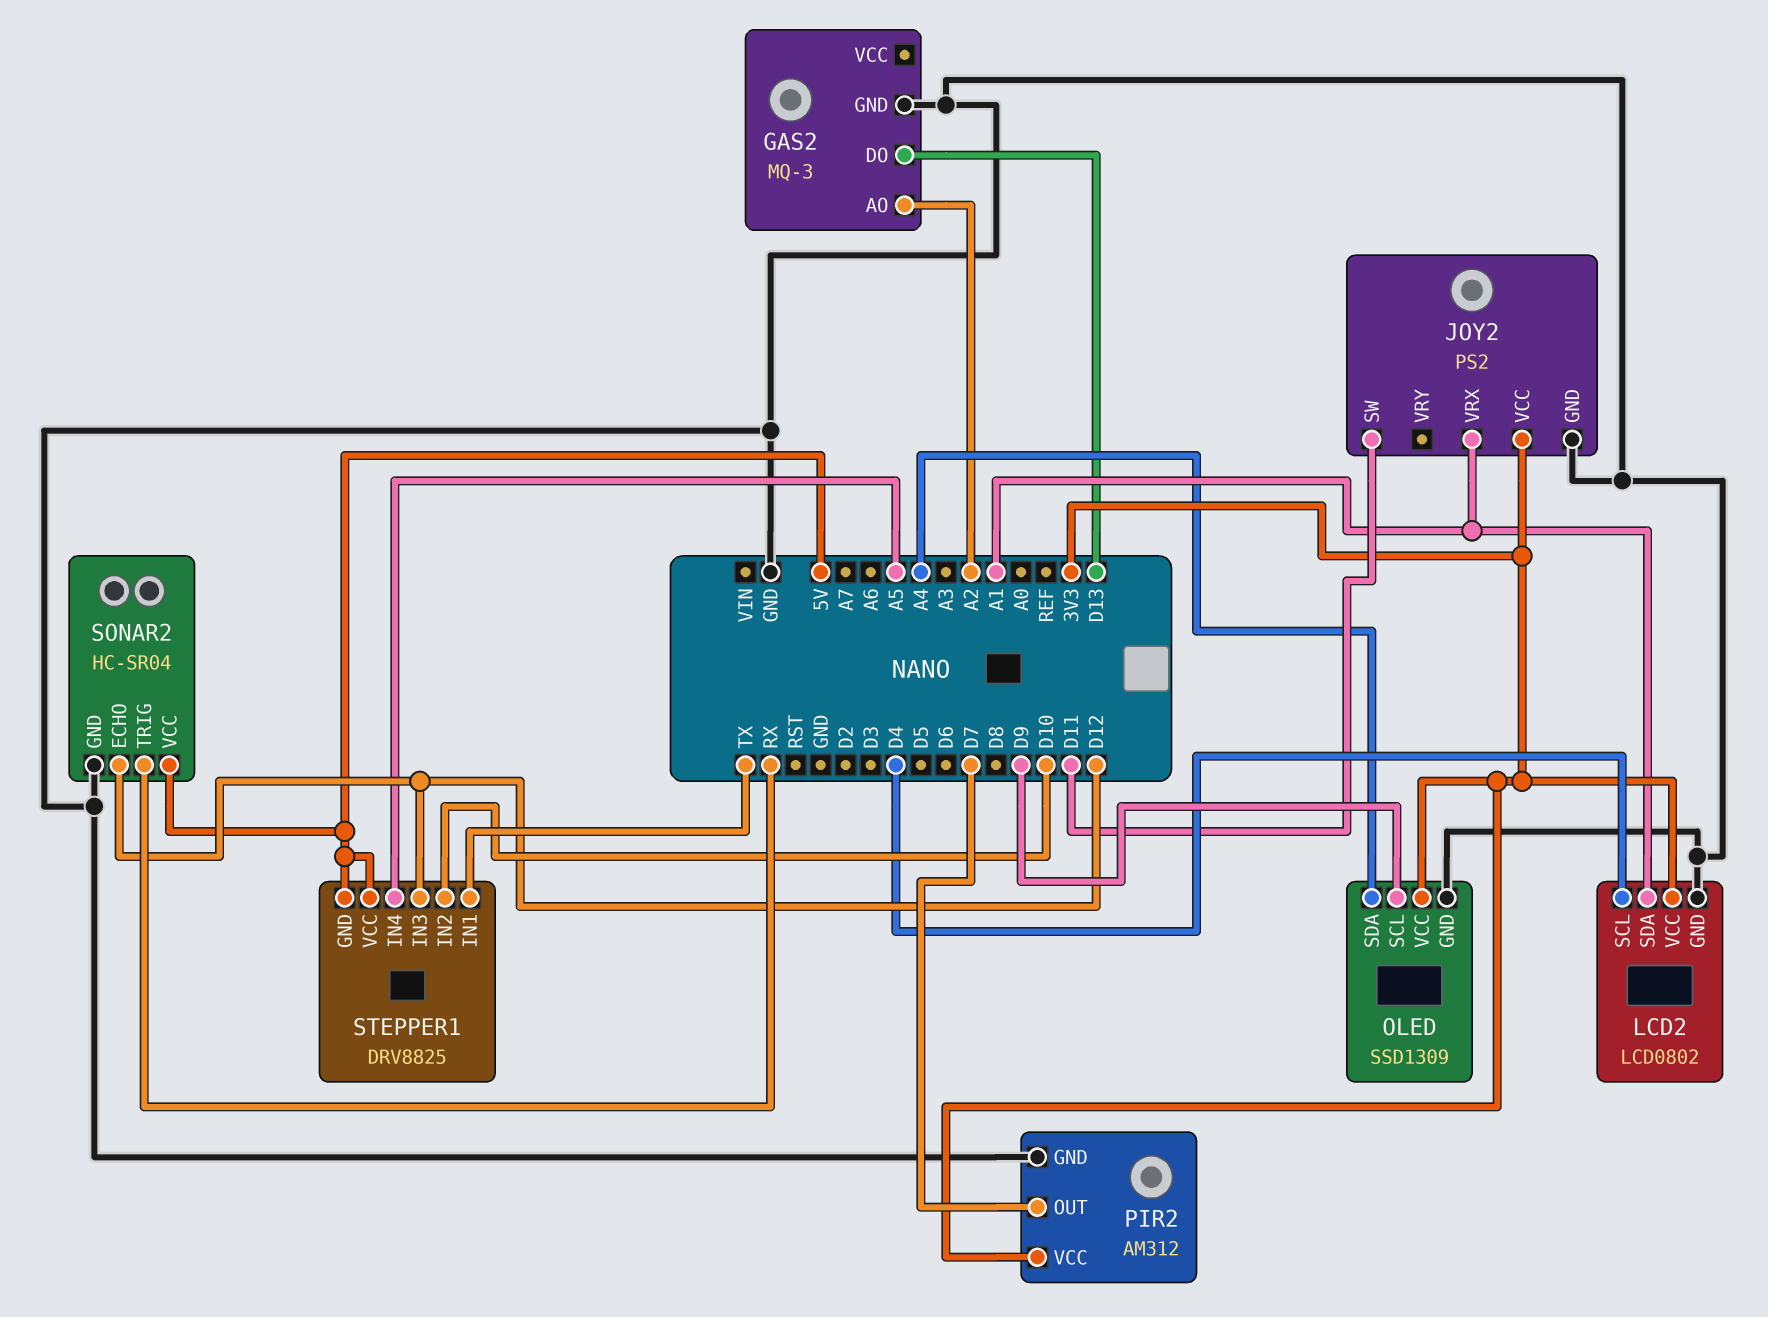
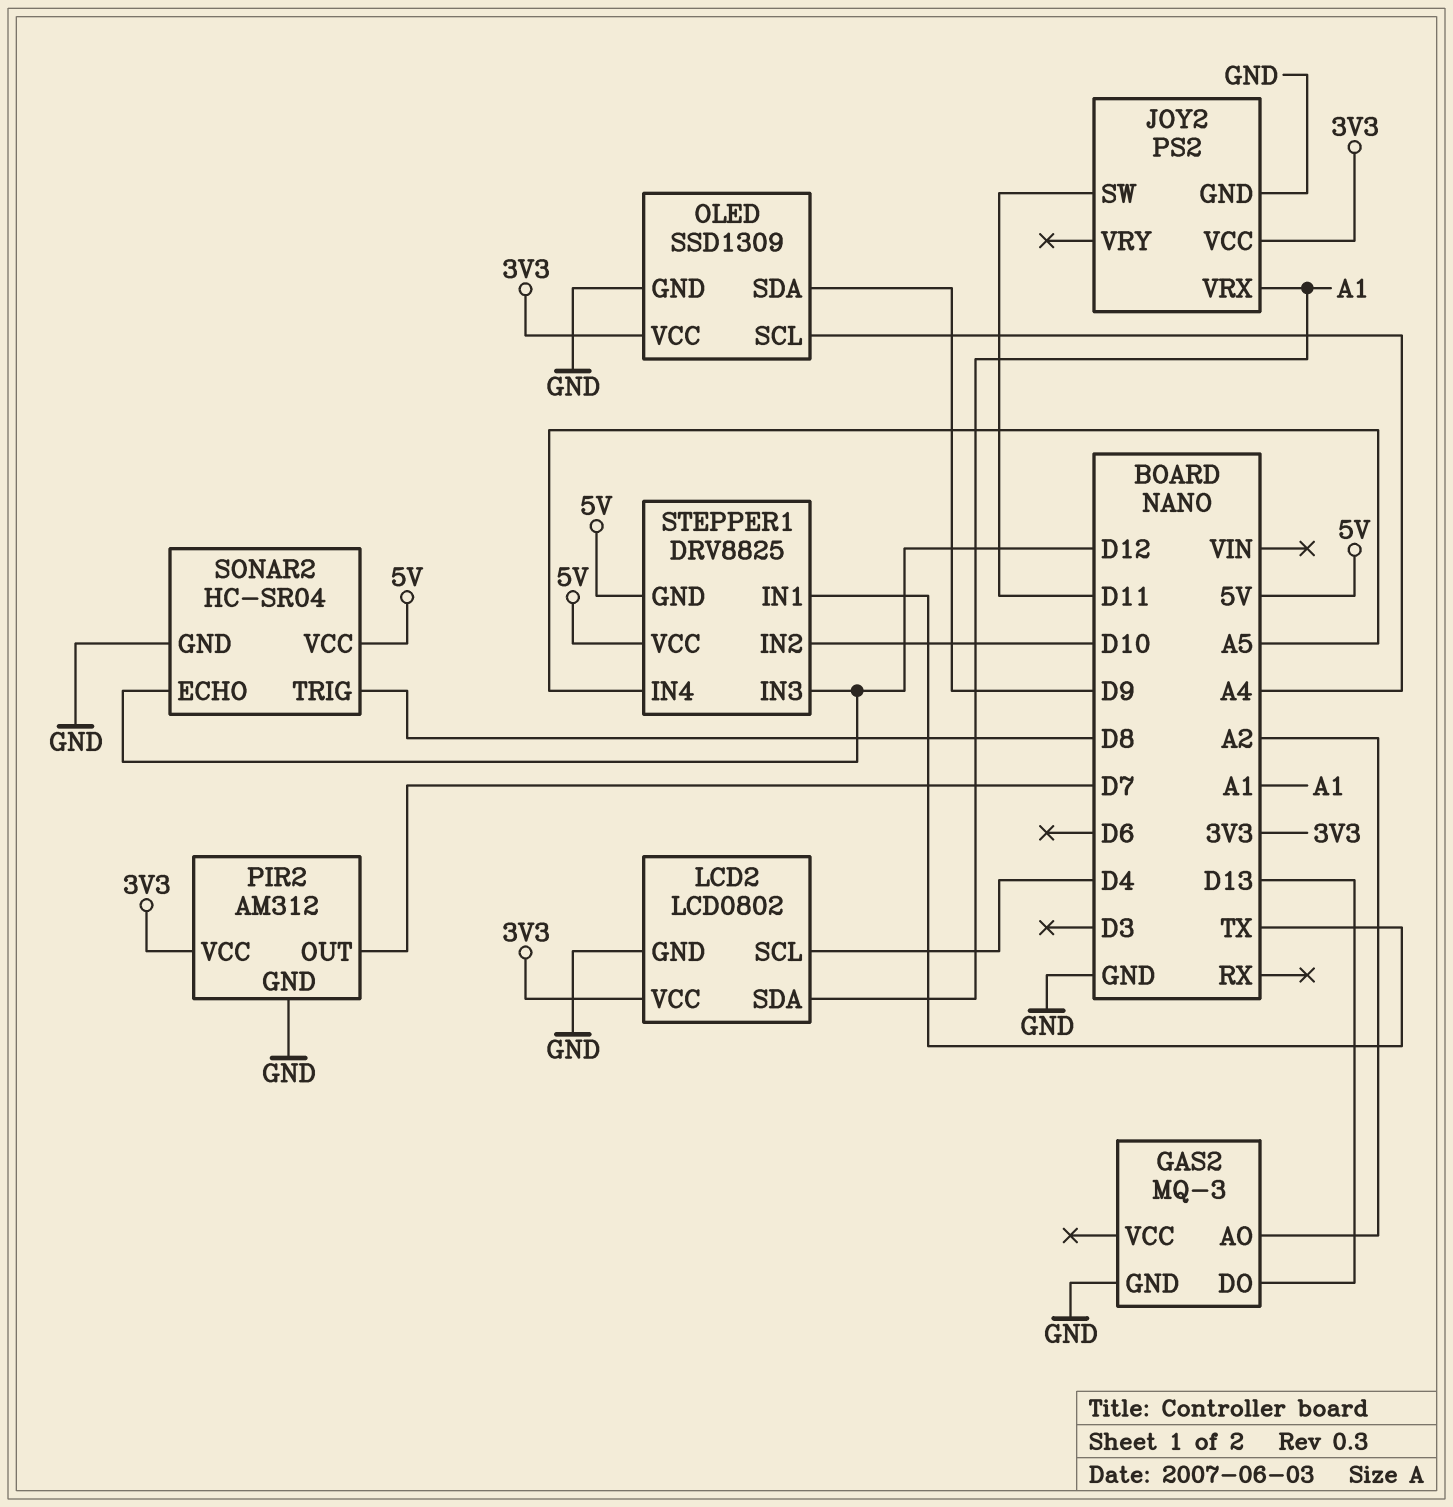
OLED pin SCL: D9 -> A4
OLED pin SDA: A4 -> D9
SONAR2 pin TRIG: RX -> D8

